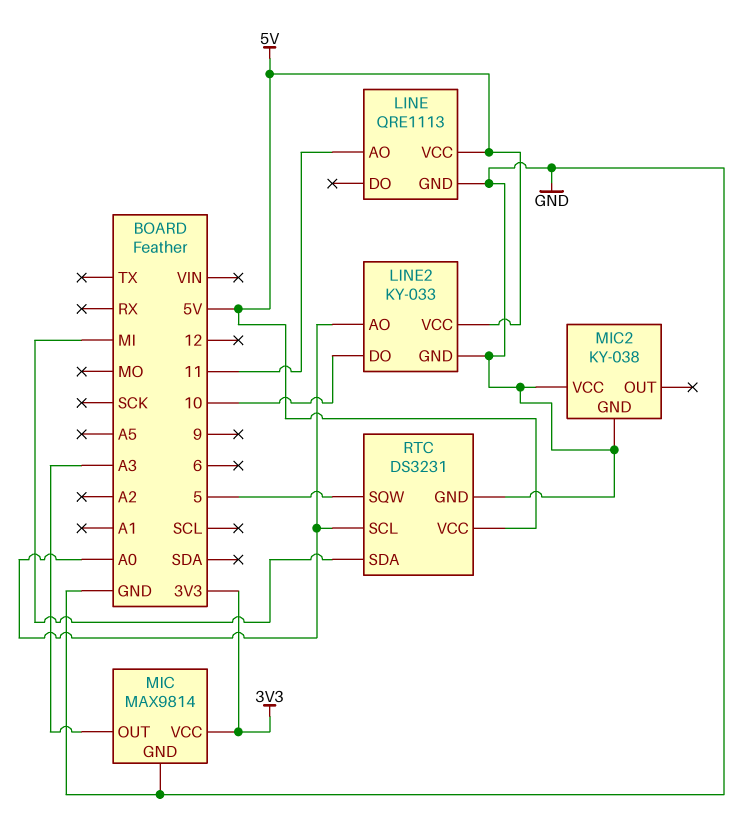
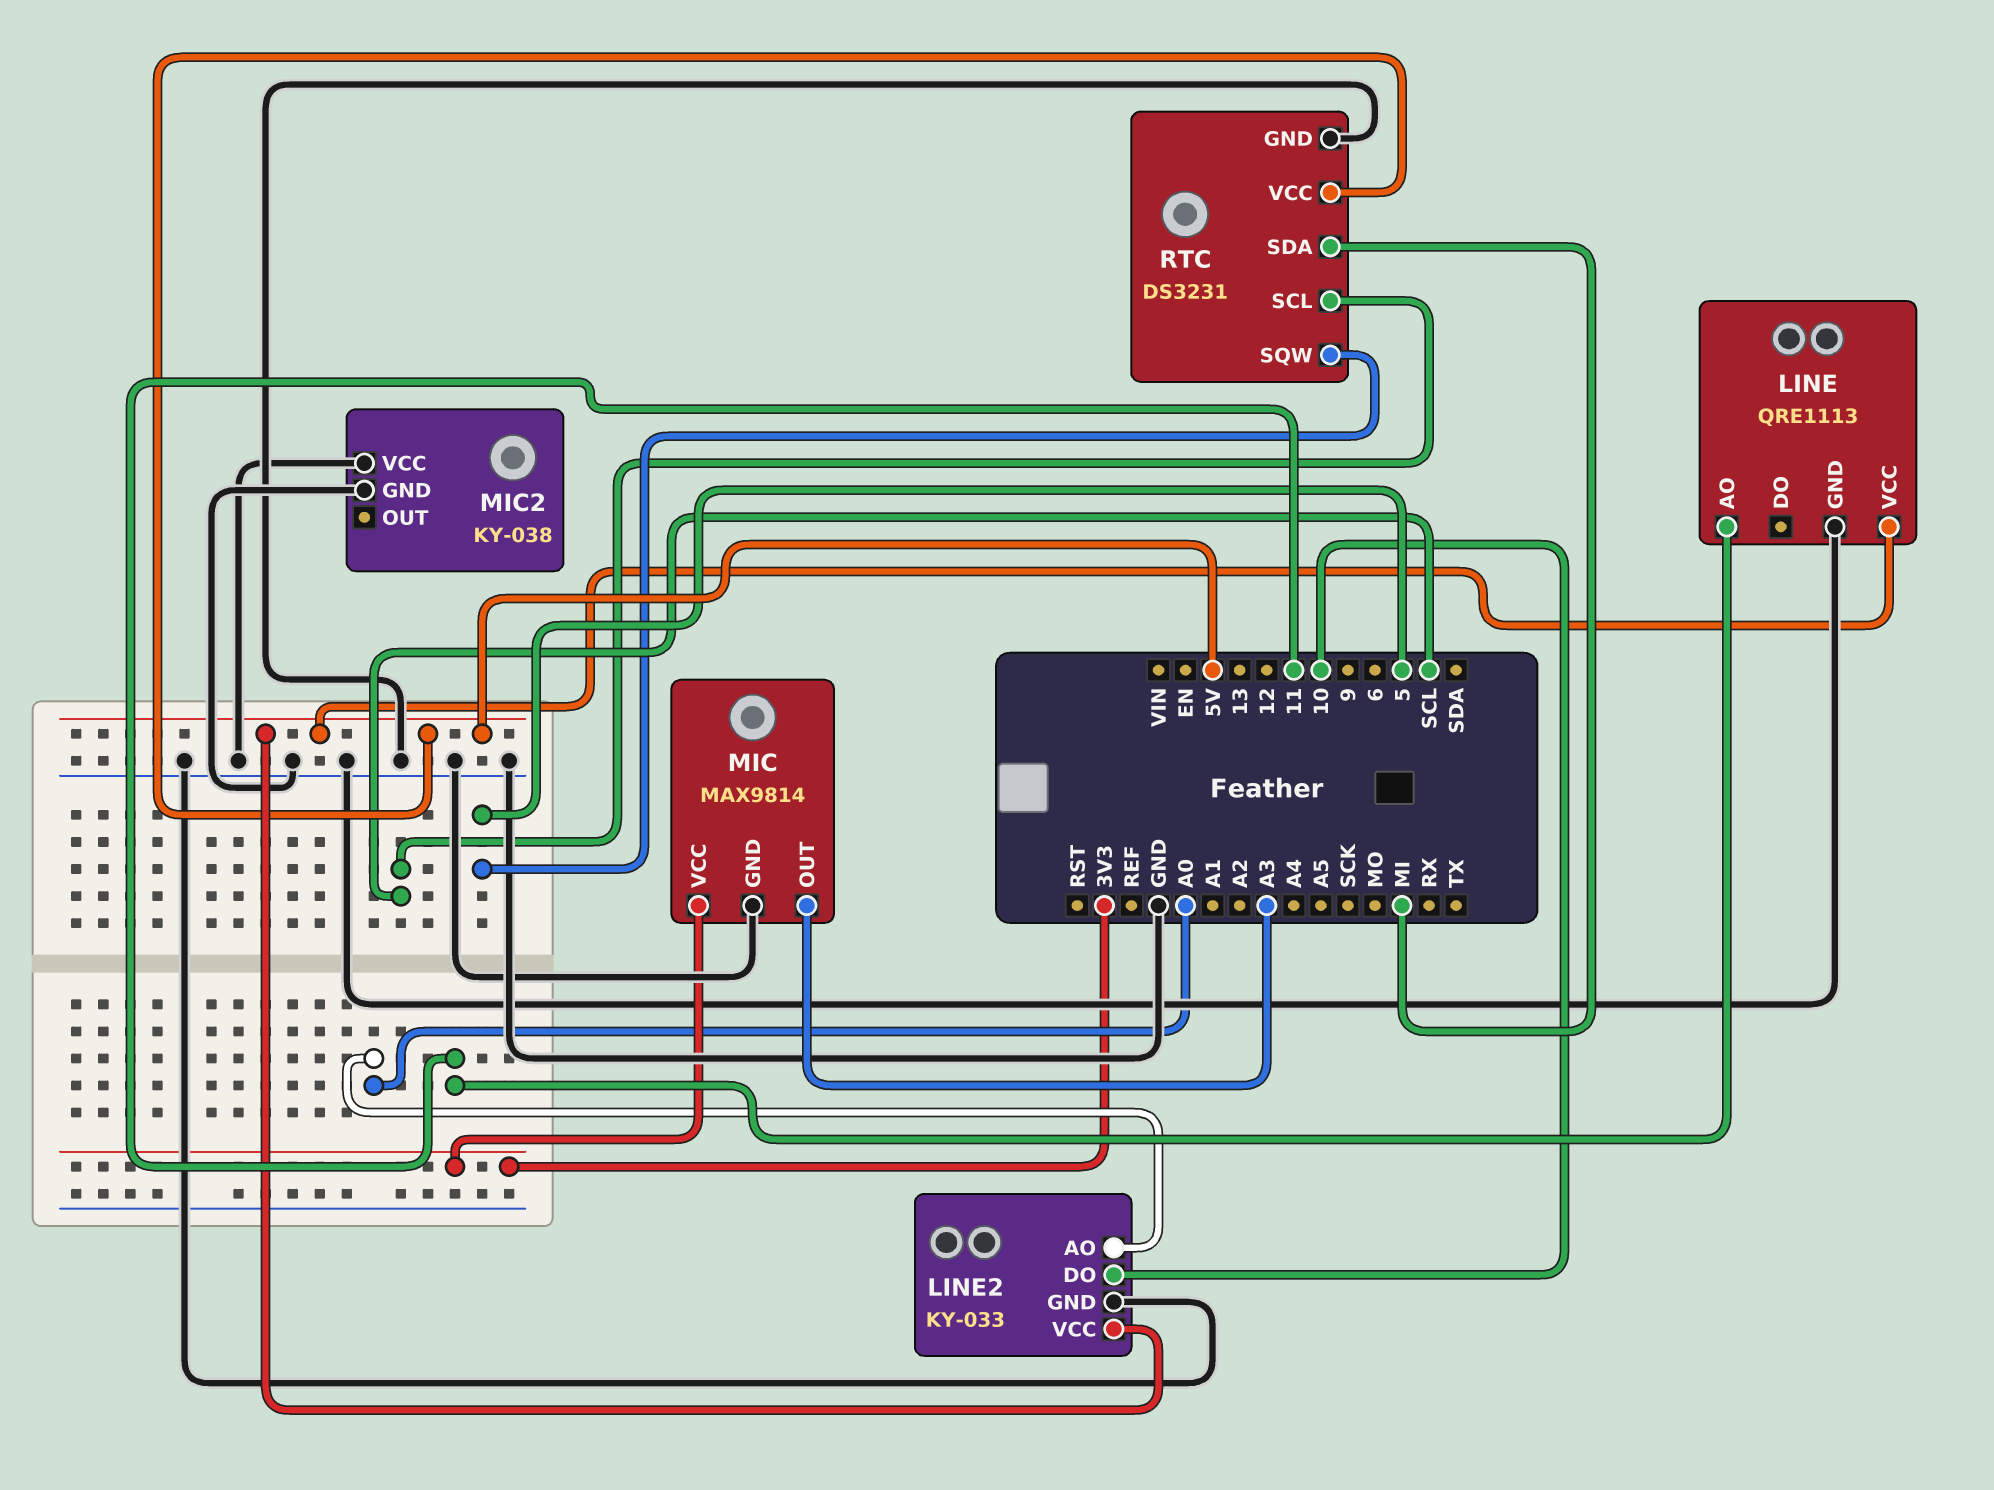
RTC pin SCL: A0 -> SCL

